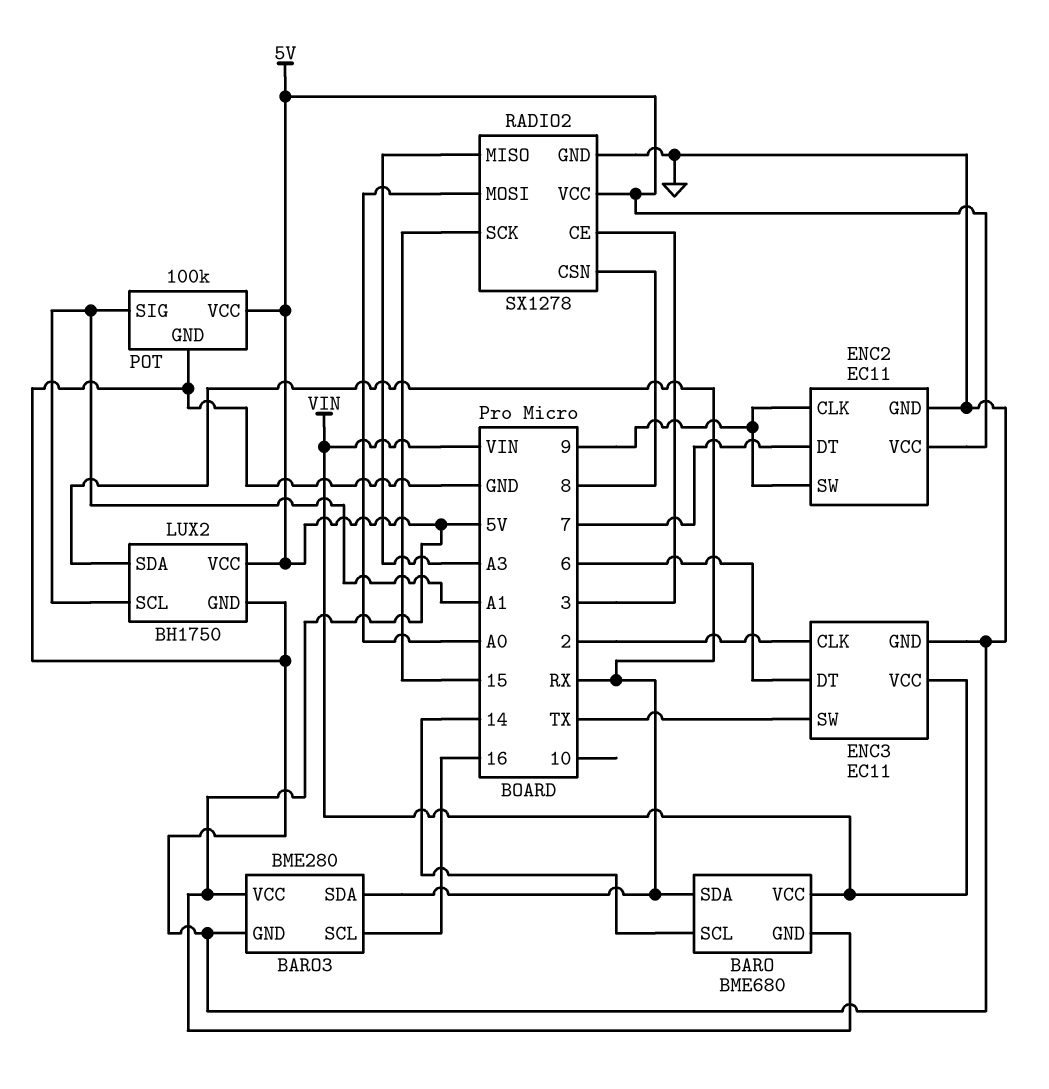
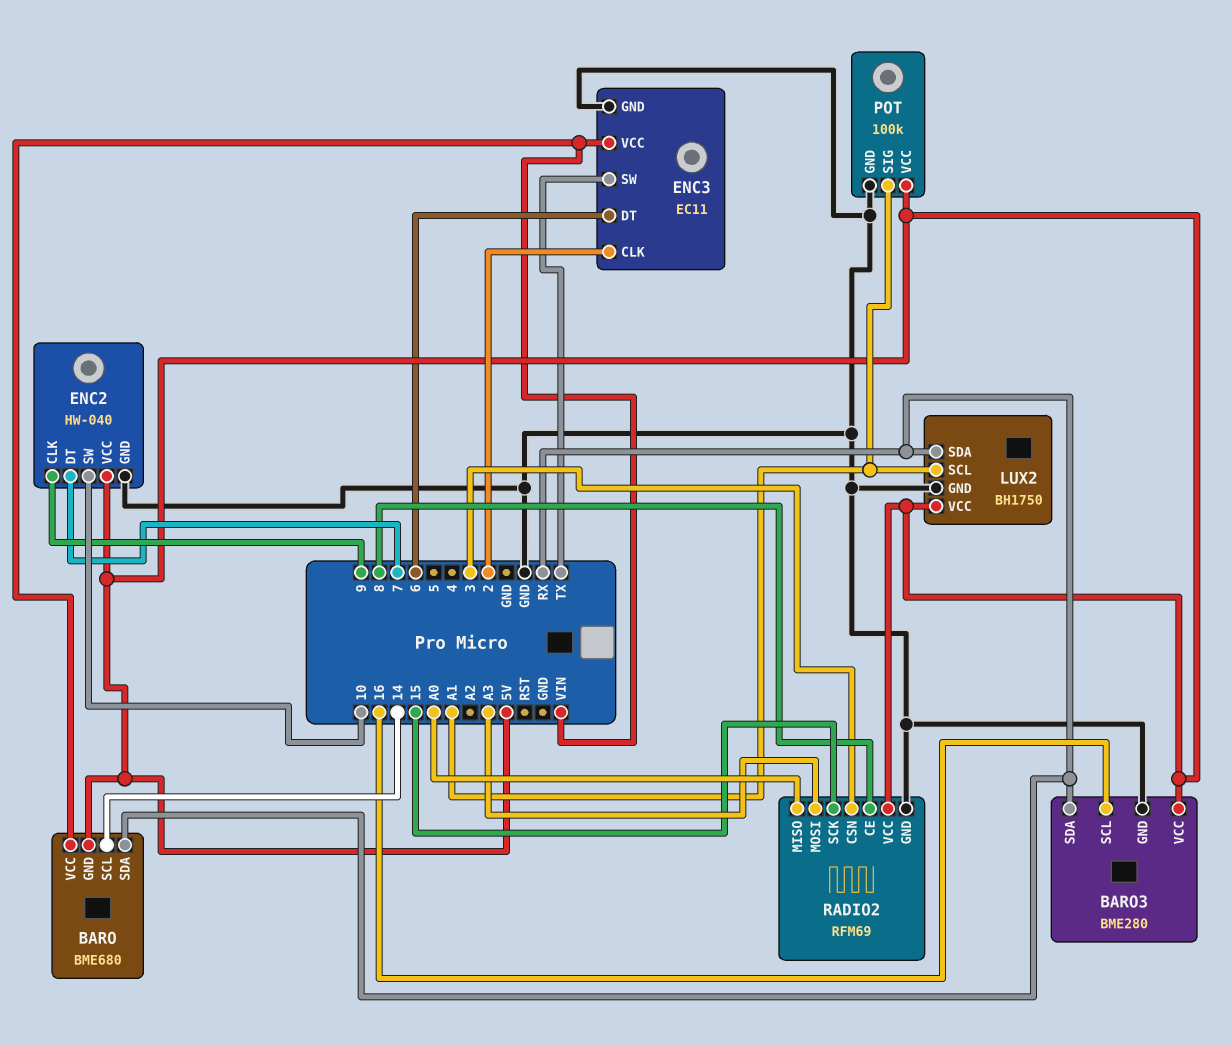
ENC2: EC11 -> HW-040
ENC2 pin SW: 9 -> 10
RADIO2: SX1278 -> RFM69
RADIO2 pin CE: 3 -> 8
RADIO2 pin CSN: 8 -> 3
RADIO2 pin MISO: A3 -> A0
RADIO2 pin MOSI: A0 -> A3

